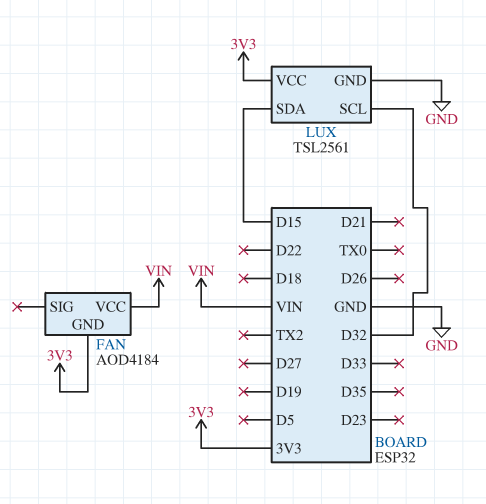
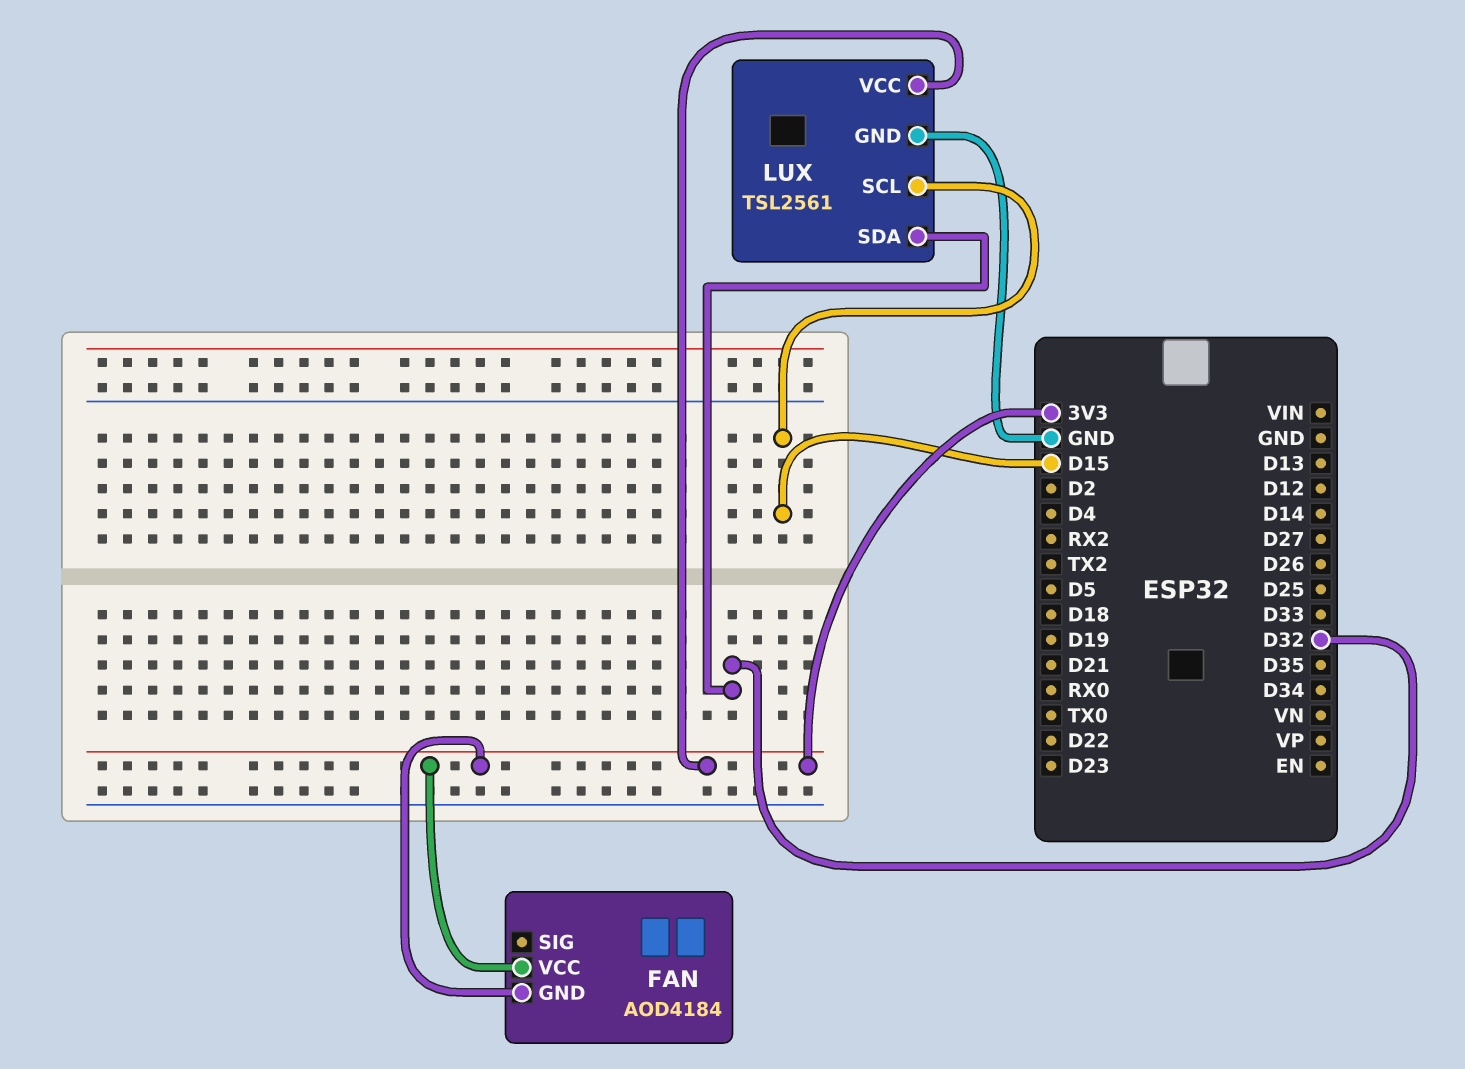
FAN pin VCC: VIN -> 3V3
LUX pin SCL: D32 -> D15
LUX pin SDA: D15 -> D32

